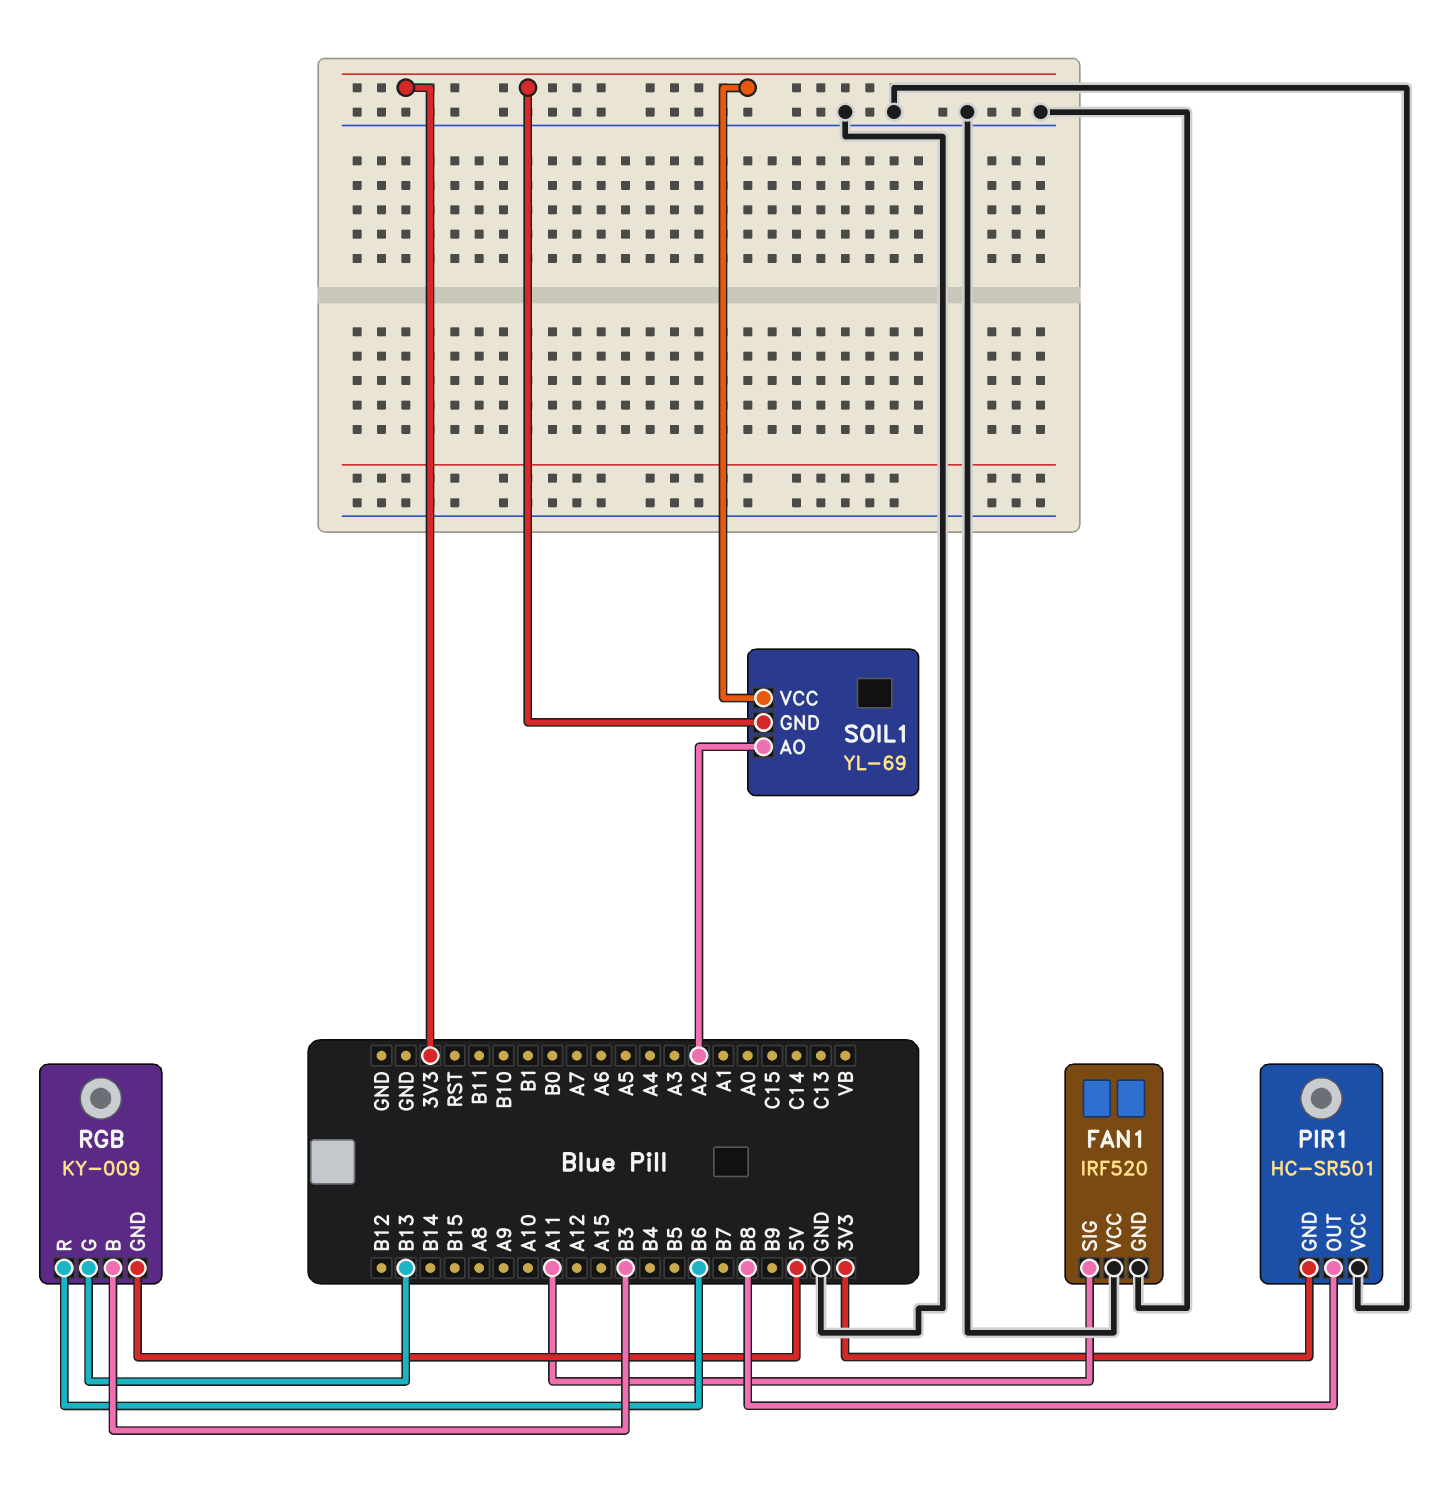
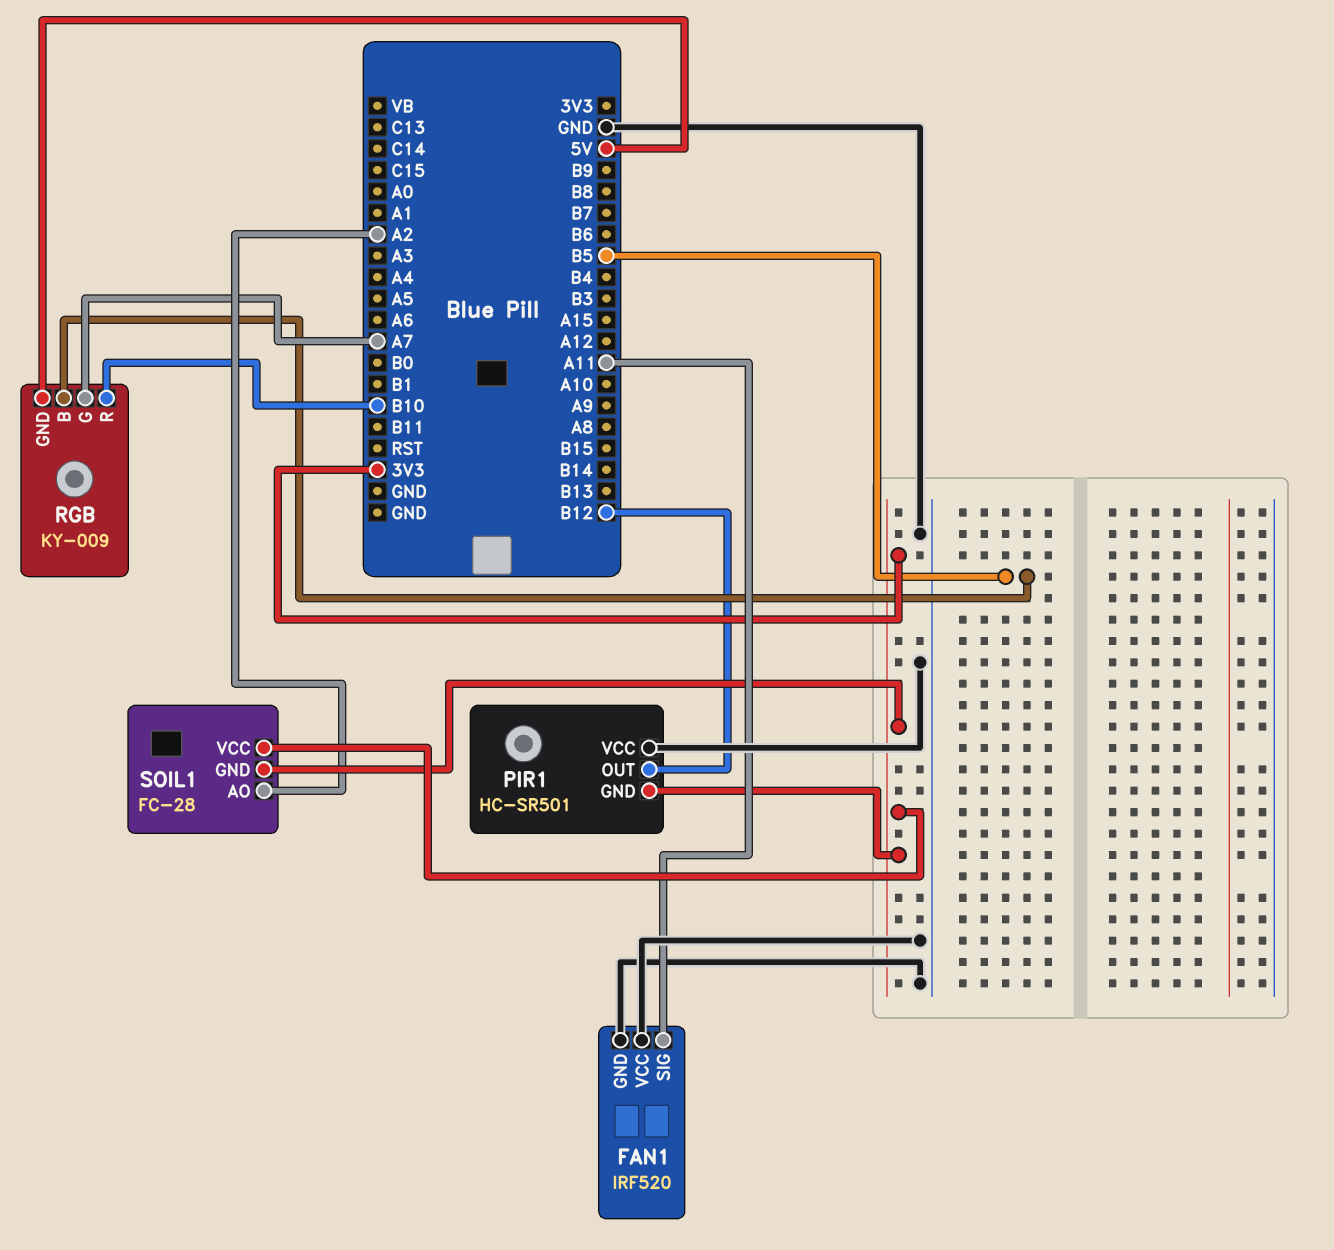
PIR1 pin OUT: B8 -> B12
RGB pin B: B3 -> B5
RGB pin G: B13 -> A7
RGB pin R: B6 -> B10
SOIL1: YL-69 -> FC-28

